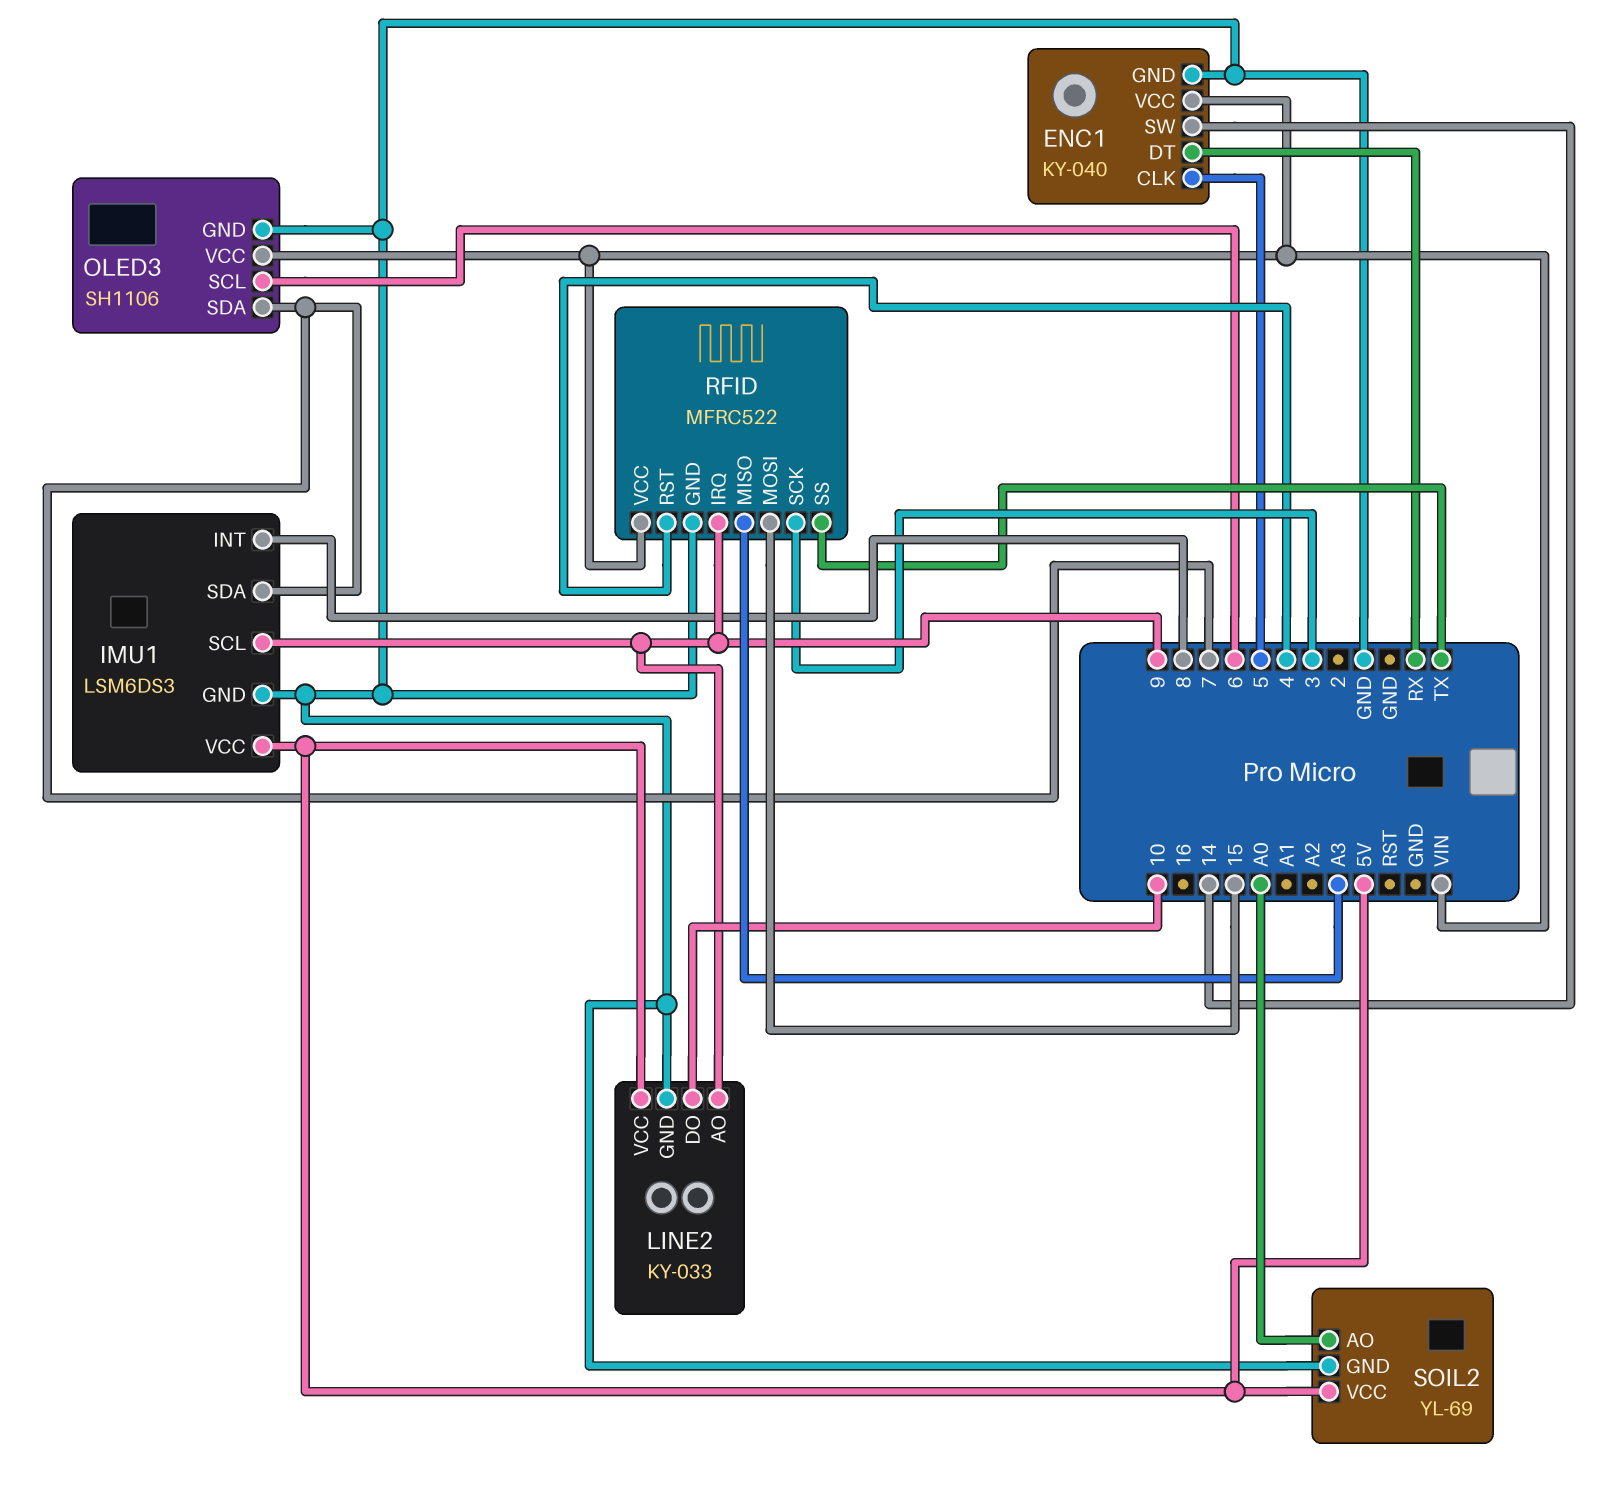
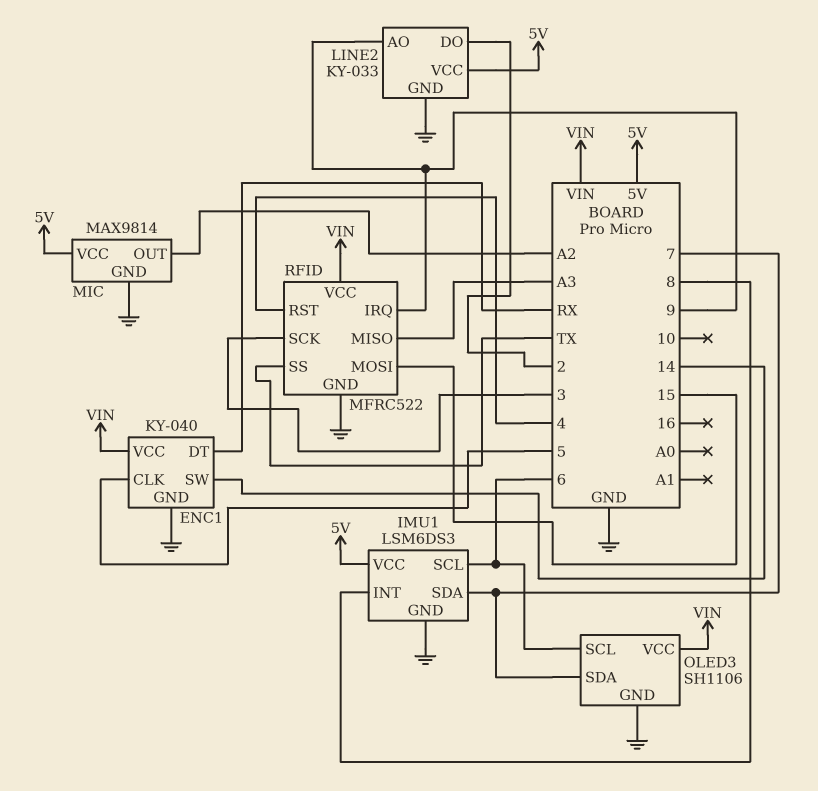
IMU1 pin SCL: 9 -> 6
LINE2 pin DO: 10 -> 2
MIC: none -> MAX9814
MIC pin GND: none -> GND
MIC pin OUT: none -> A2
MIC pin VCC: none -> 5V
SOIL2: YL-69 -> none
SOIL2 pin AO: A0 -> none
SOIL2 pin GND: GND -> none
SOIL2 pin VCC: 5V -> none

